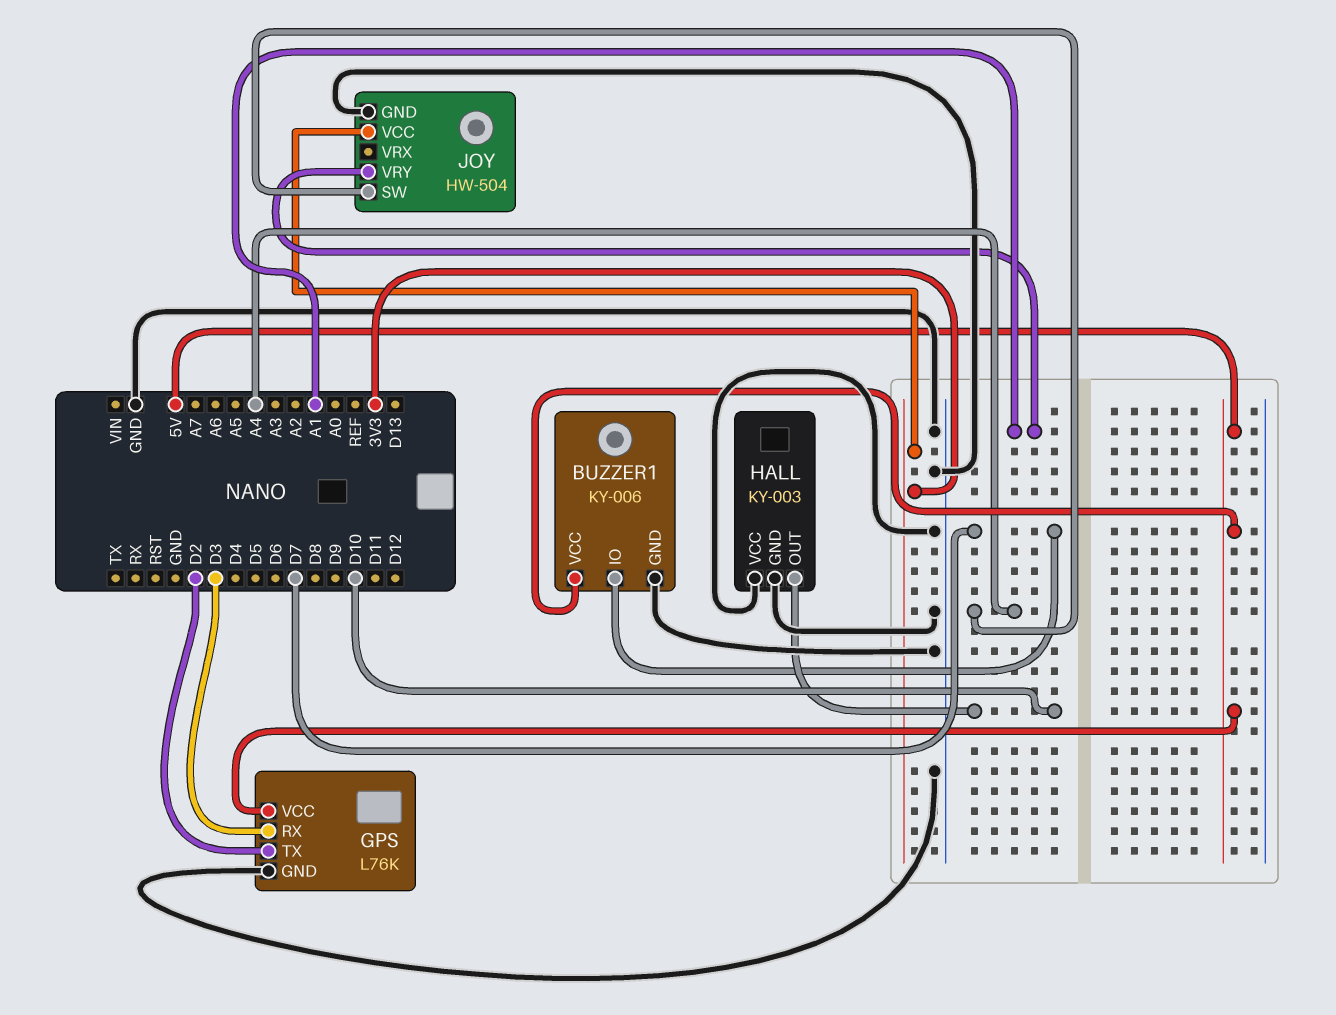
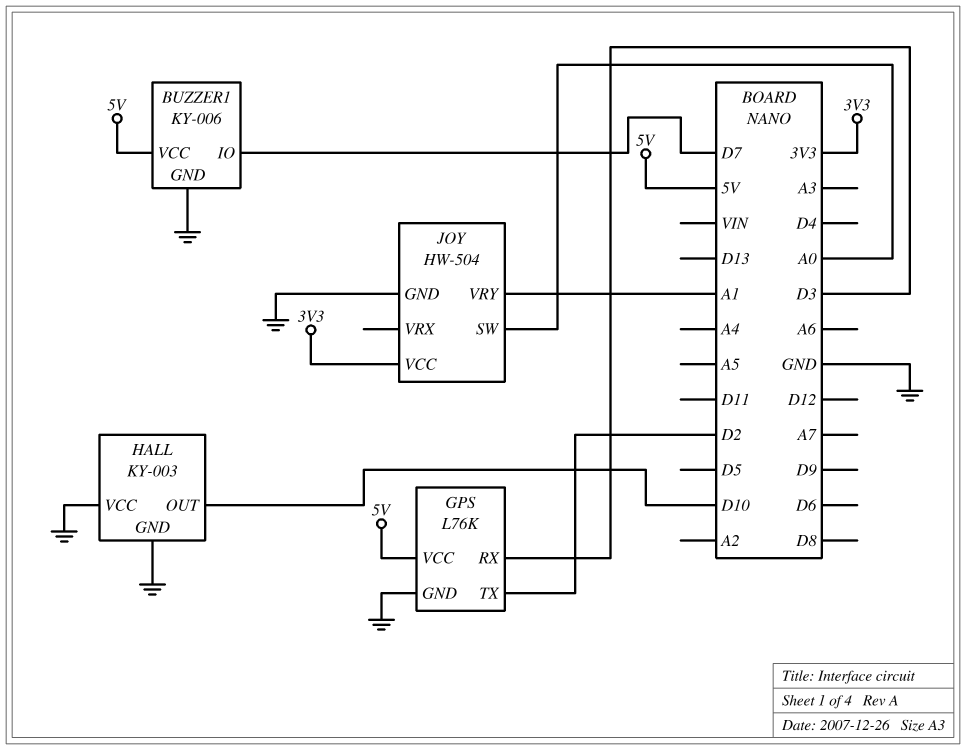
JOY pin SW: A4 -> A0

